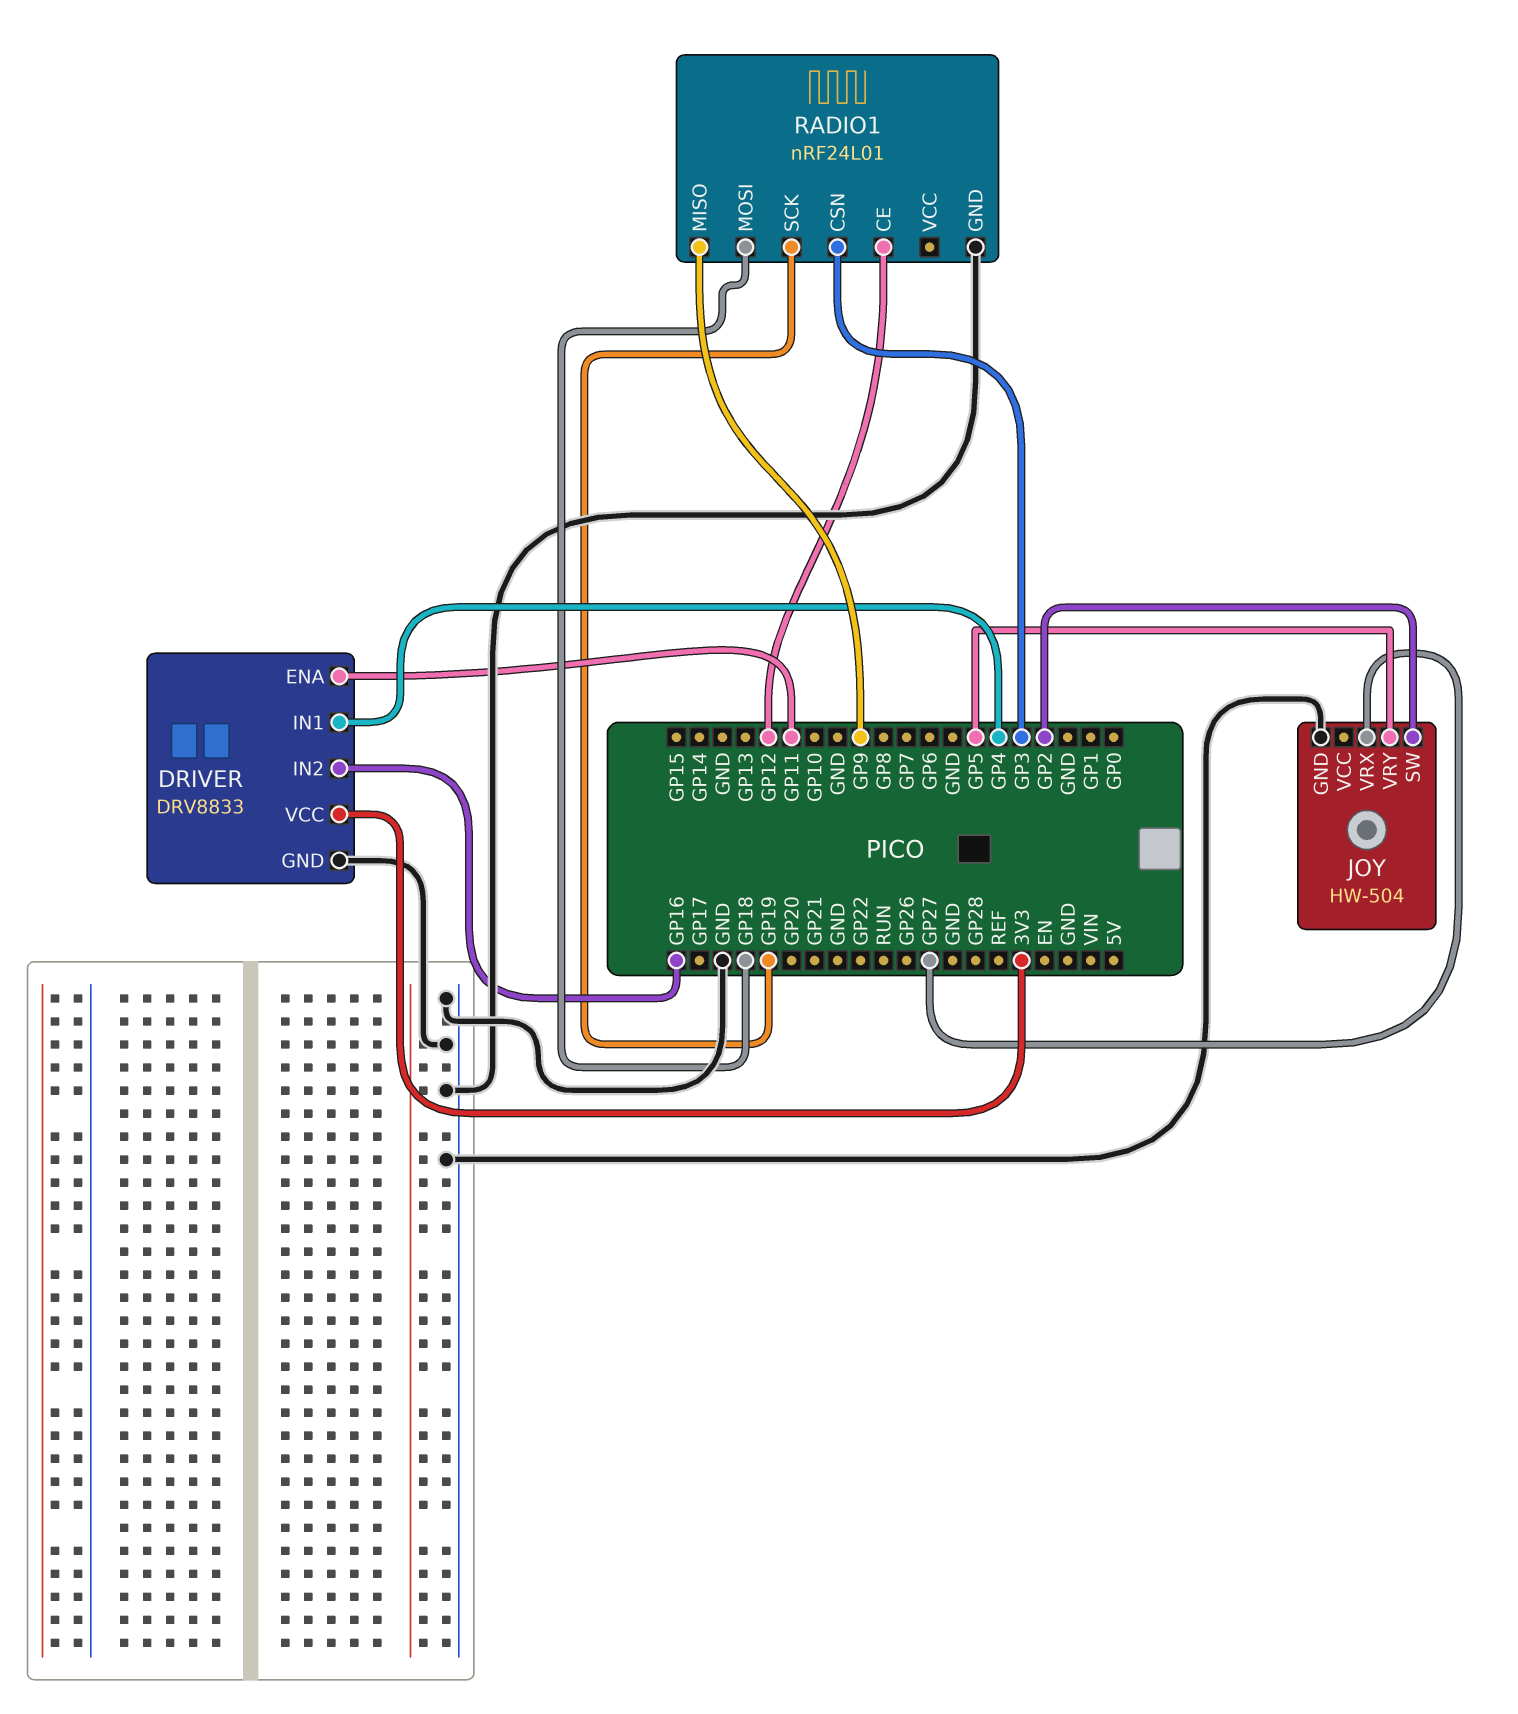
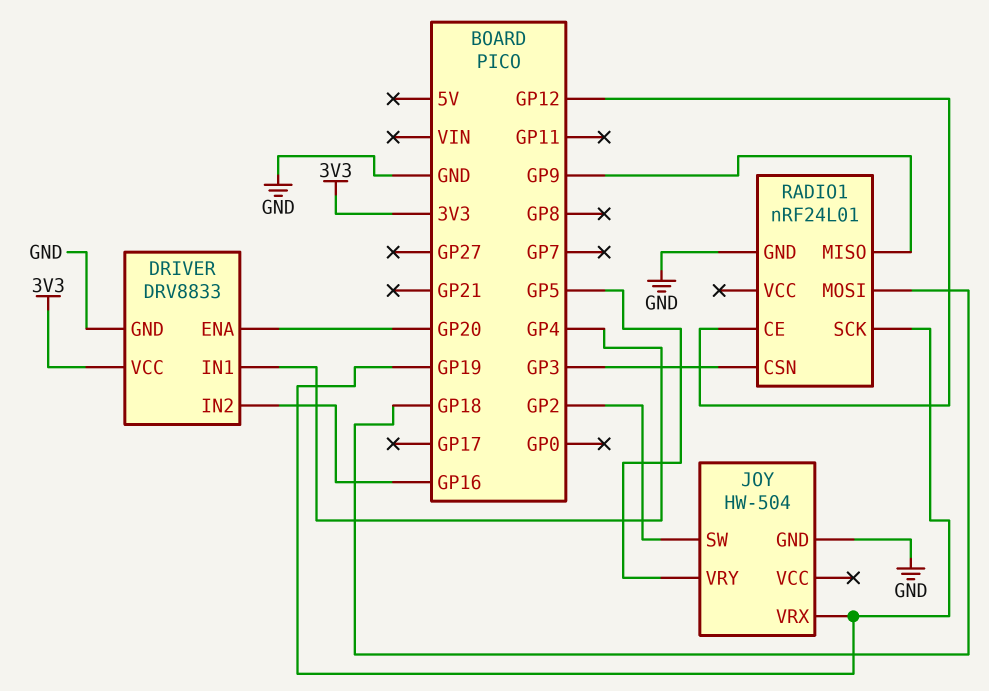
DRIVER pin ENA: GP11 -> GP20
JOY pin VRX: GP27 -> GP19

